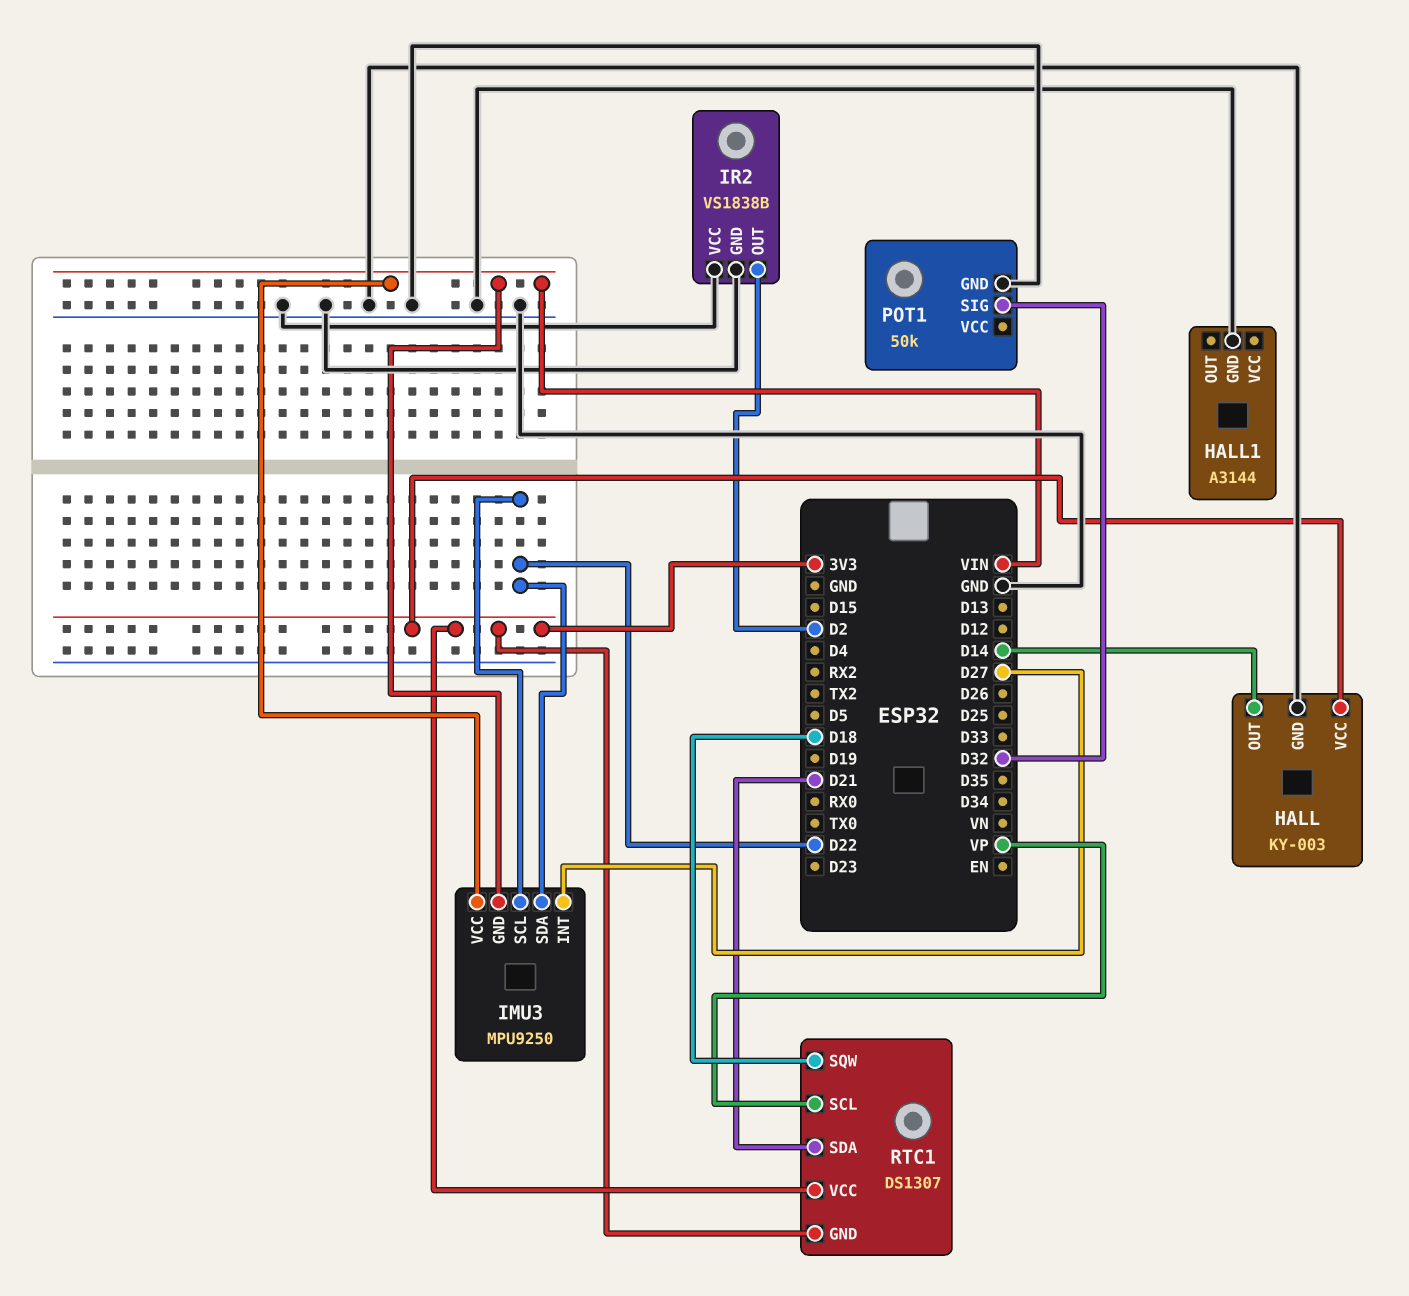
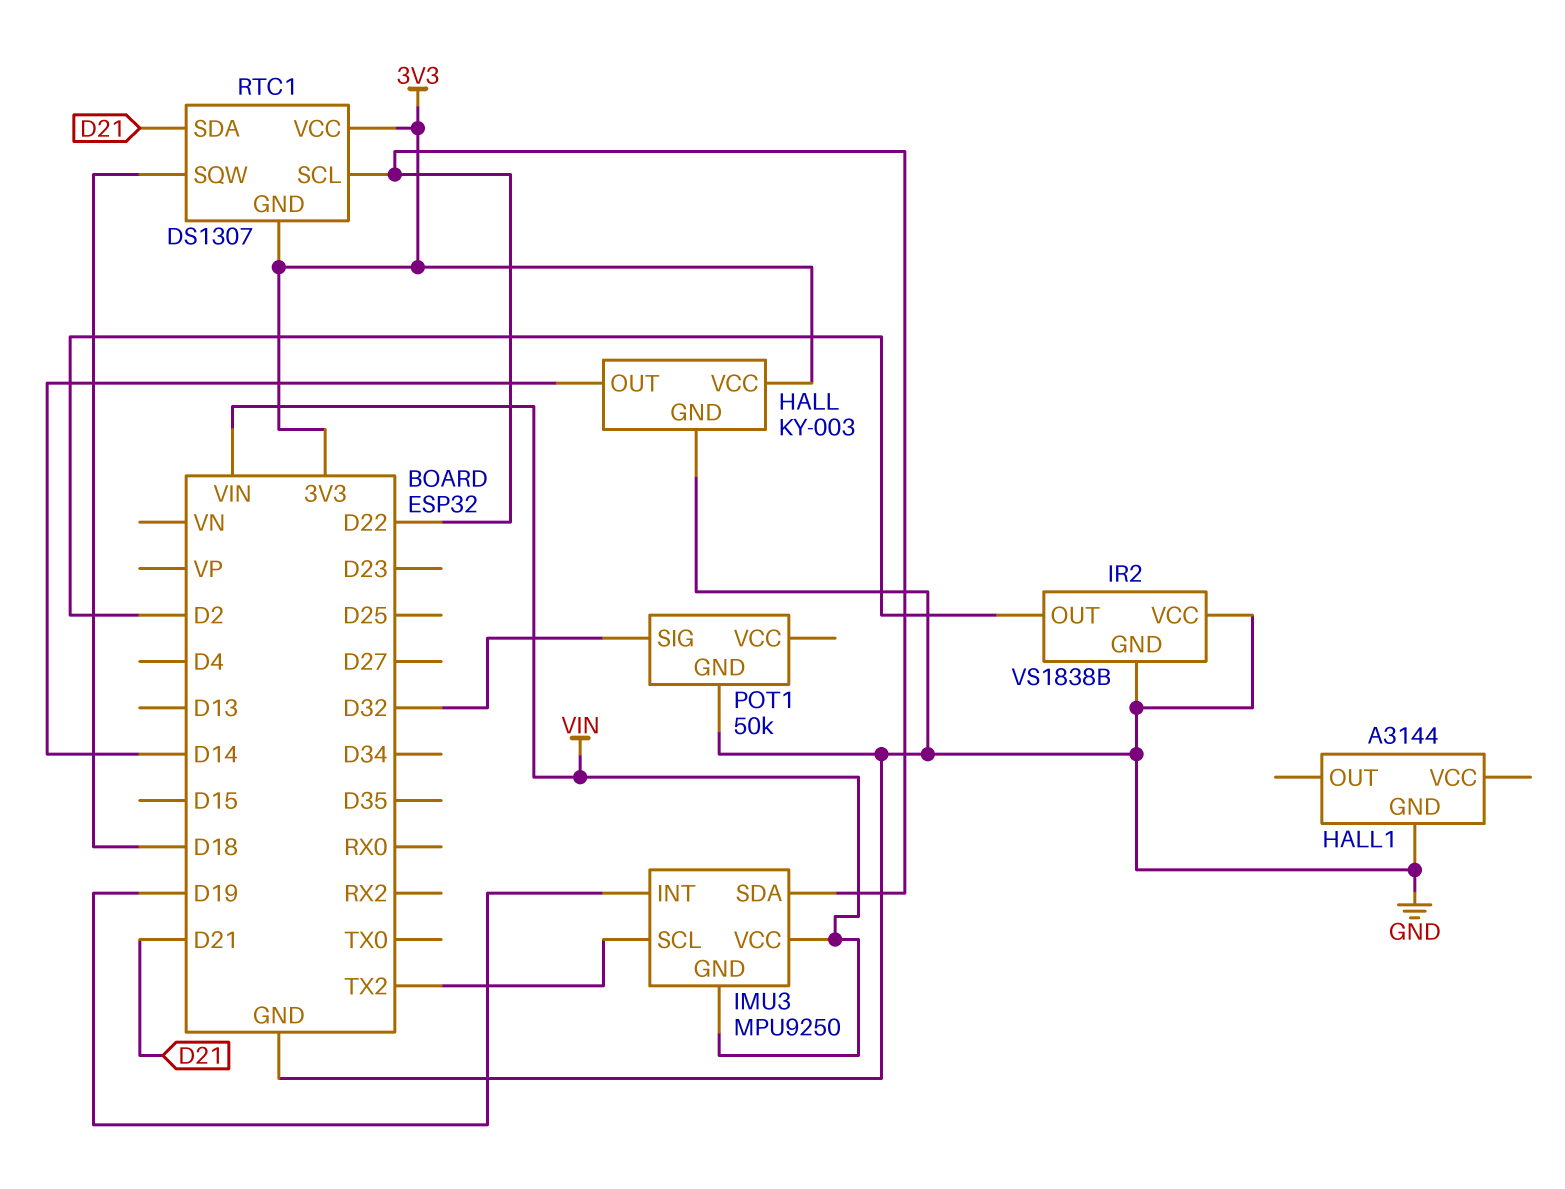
IMU3 pin INT: D27 -> D19
IMU3 pin SCL: D22 -> TX2
RTC1 pin SCL: VP -> D22

